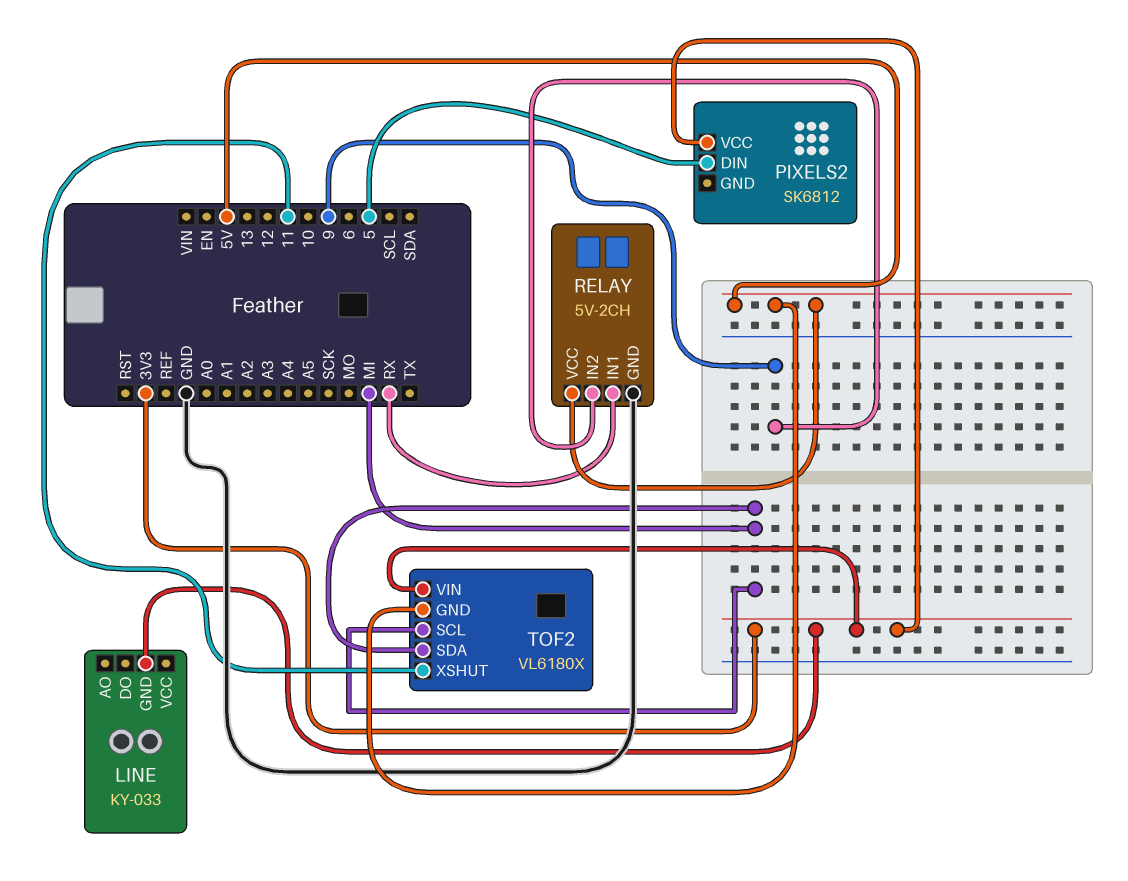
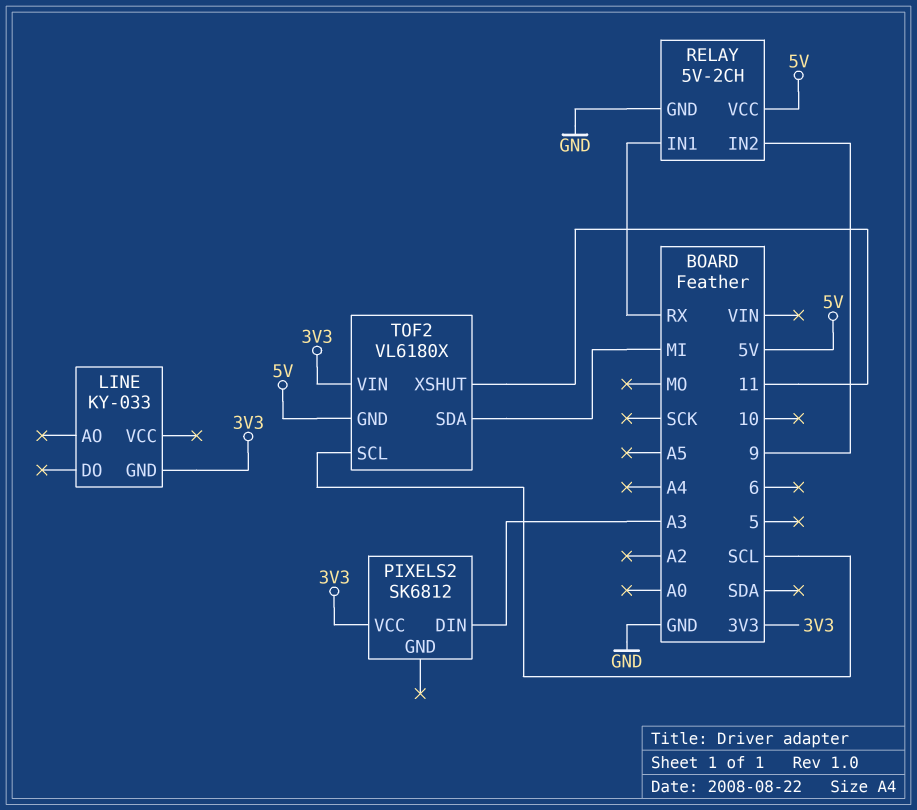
PIXELS2 pin DIN: 5 -> A3
TOF2 pin SCL: MI -> SCL

